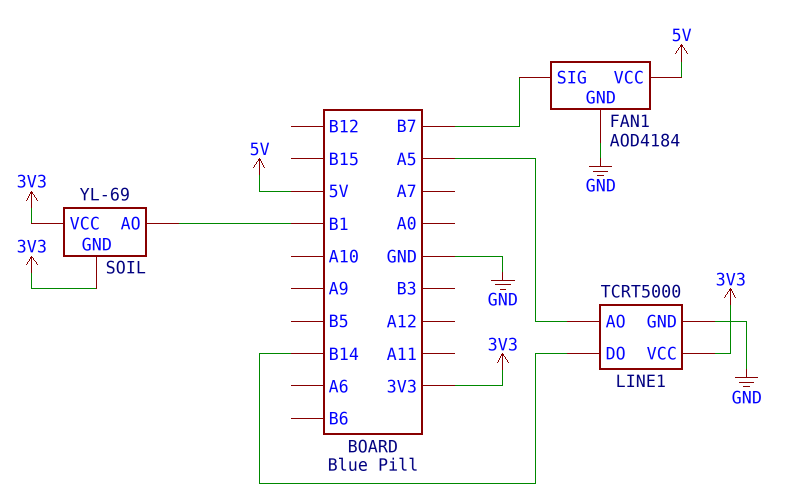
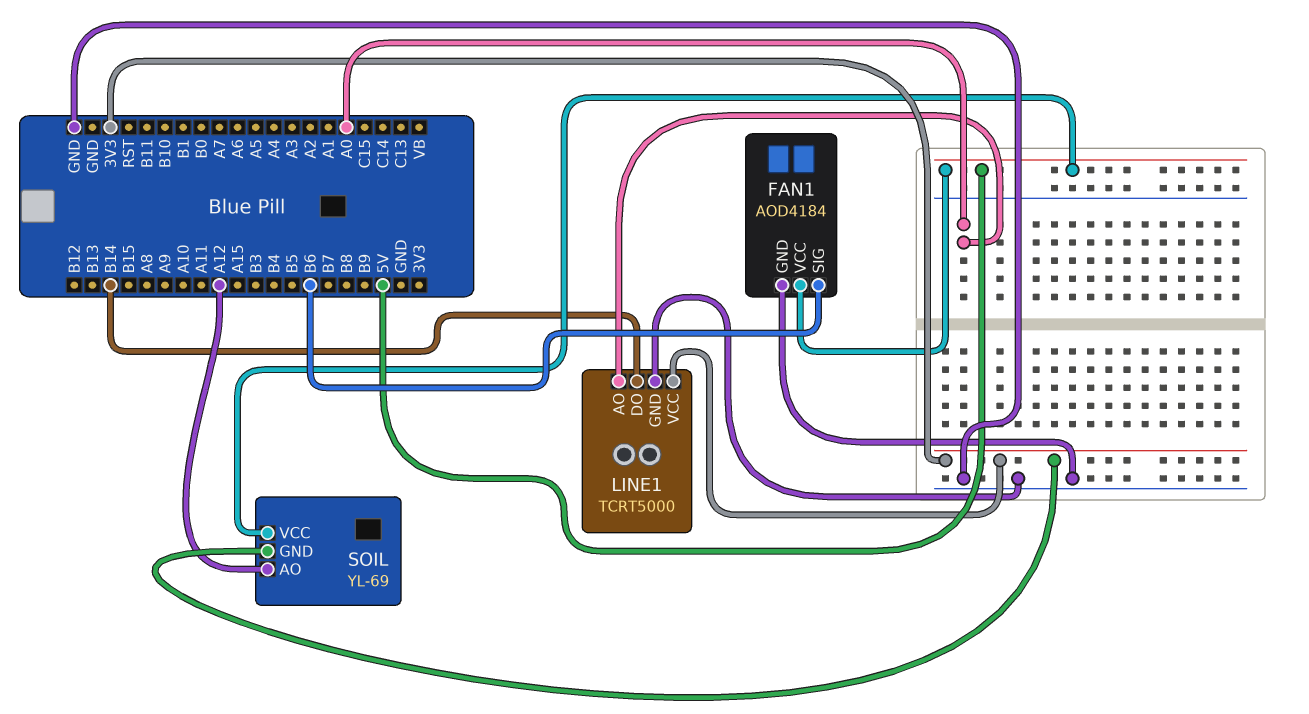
FAN1 pin SIG: B7 -> B6
LINE1 pin AO: A5 -> A0
SOIL pin AO: B1 -> A12
SOIL pin VCC: 3V3 -> 5V

